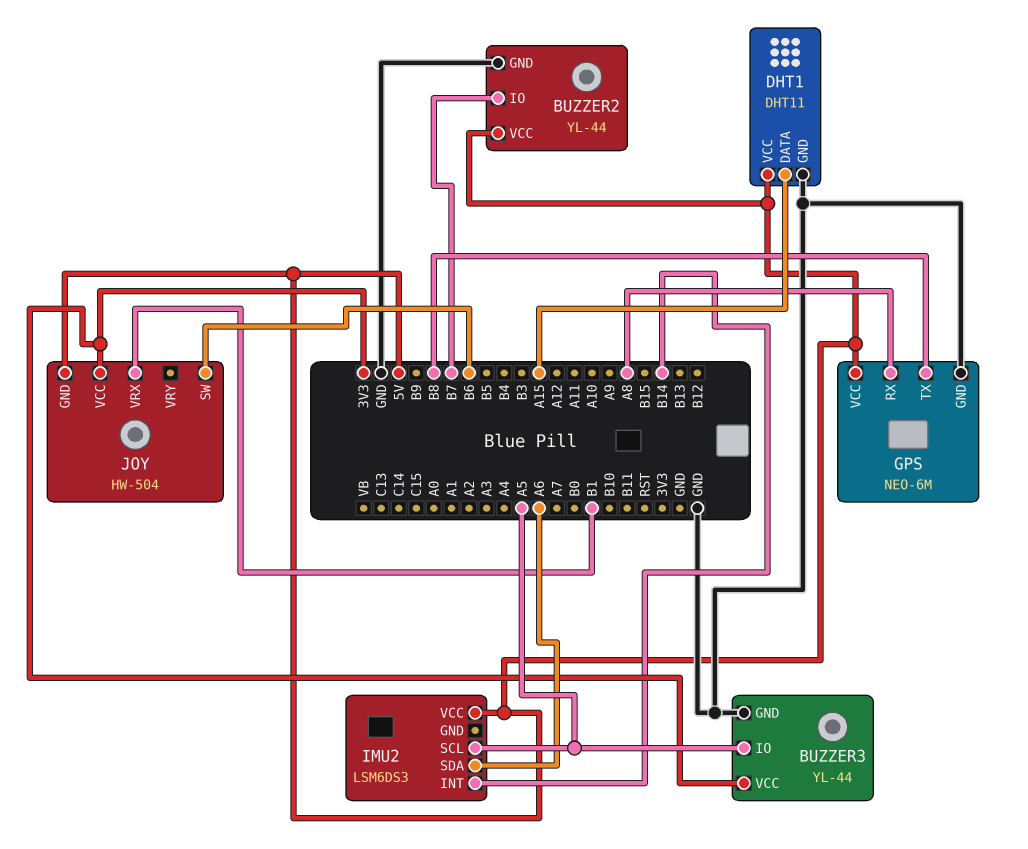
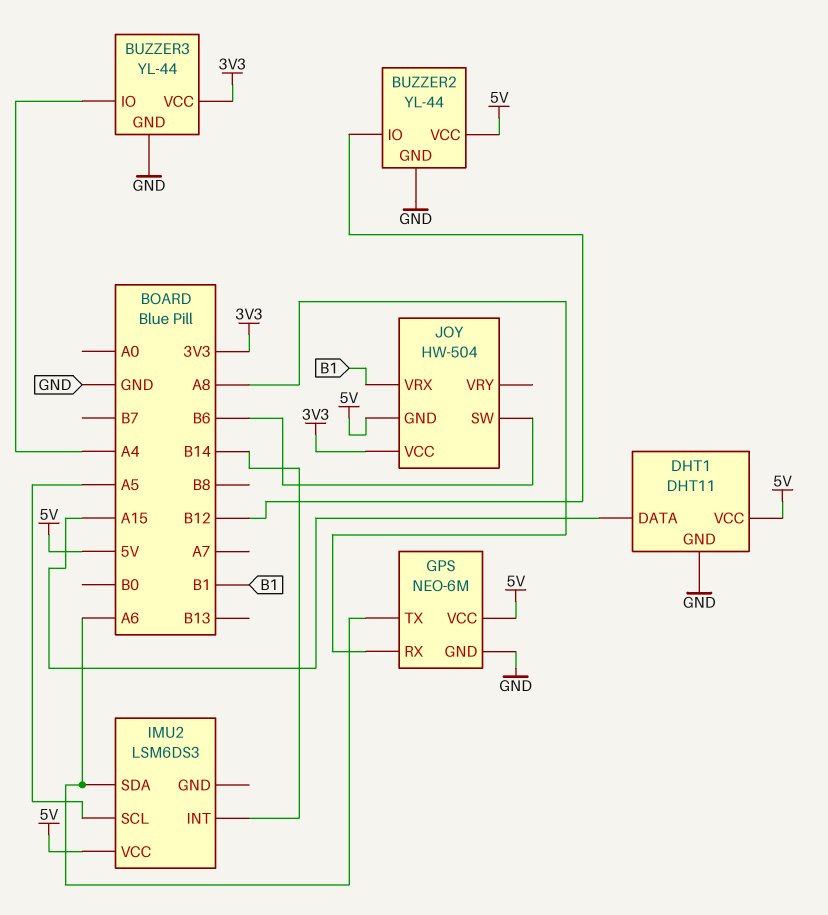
BUZZER2 pin IO: B7 -> B12
BUZZER3 pin IO: A5 -> A4
GPS pin TX: B8 -> A6

